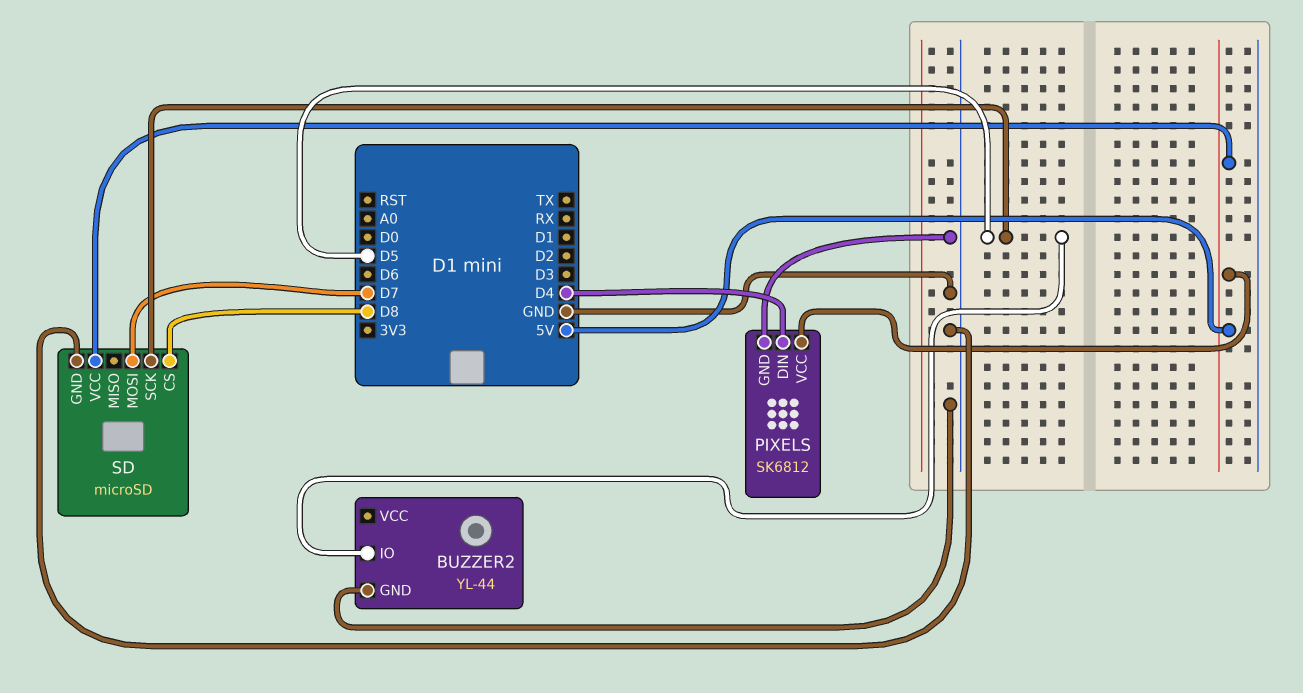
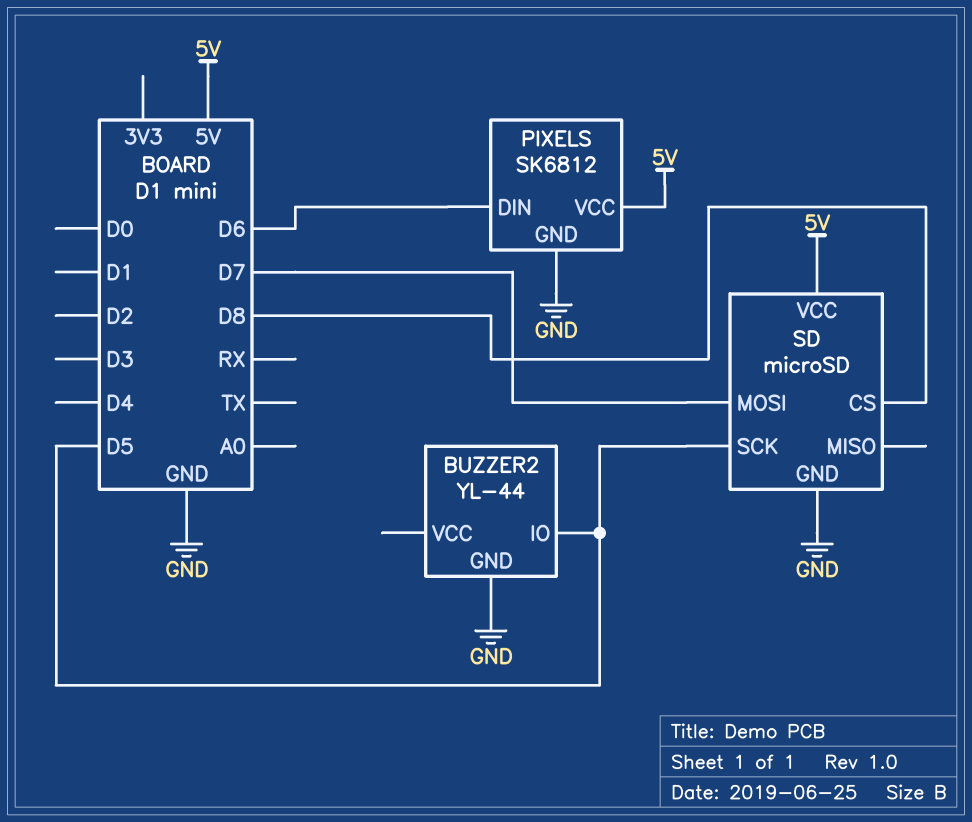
PIXELS pin DIN: D4 -> D6

